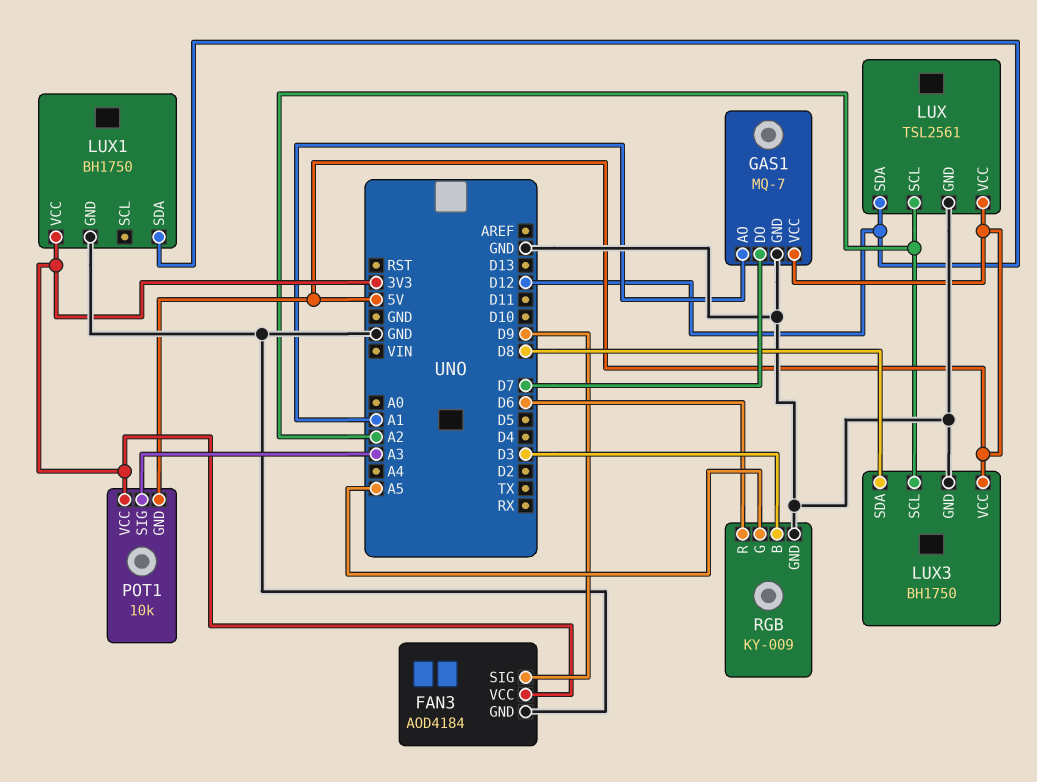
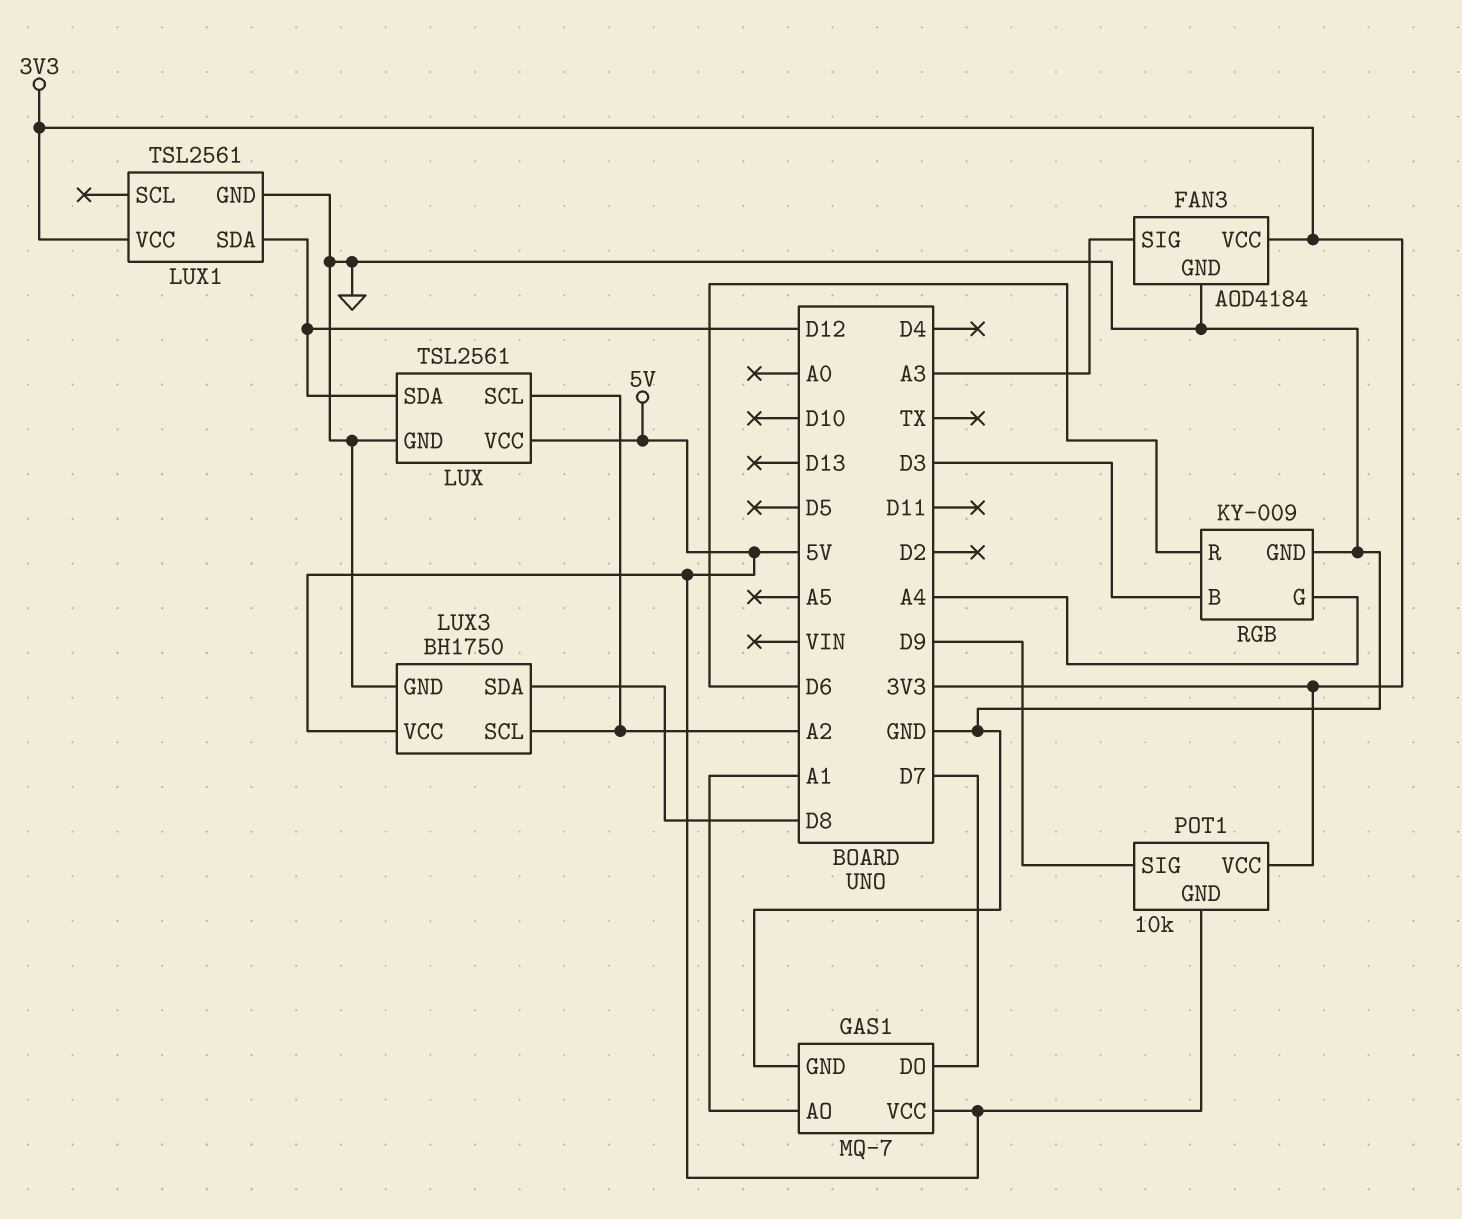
FAN3 pin SIG: D9 -> A3
LUX1: BH1750 -> TSL2561
POT1 pin SIG: A3 -> D9
RGB pin G: A5 -> A4

